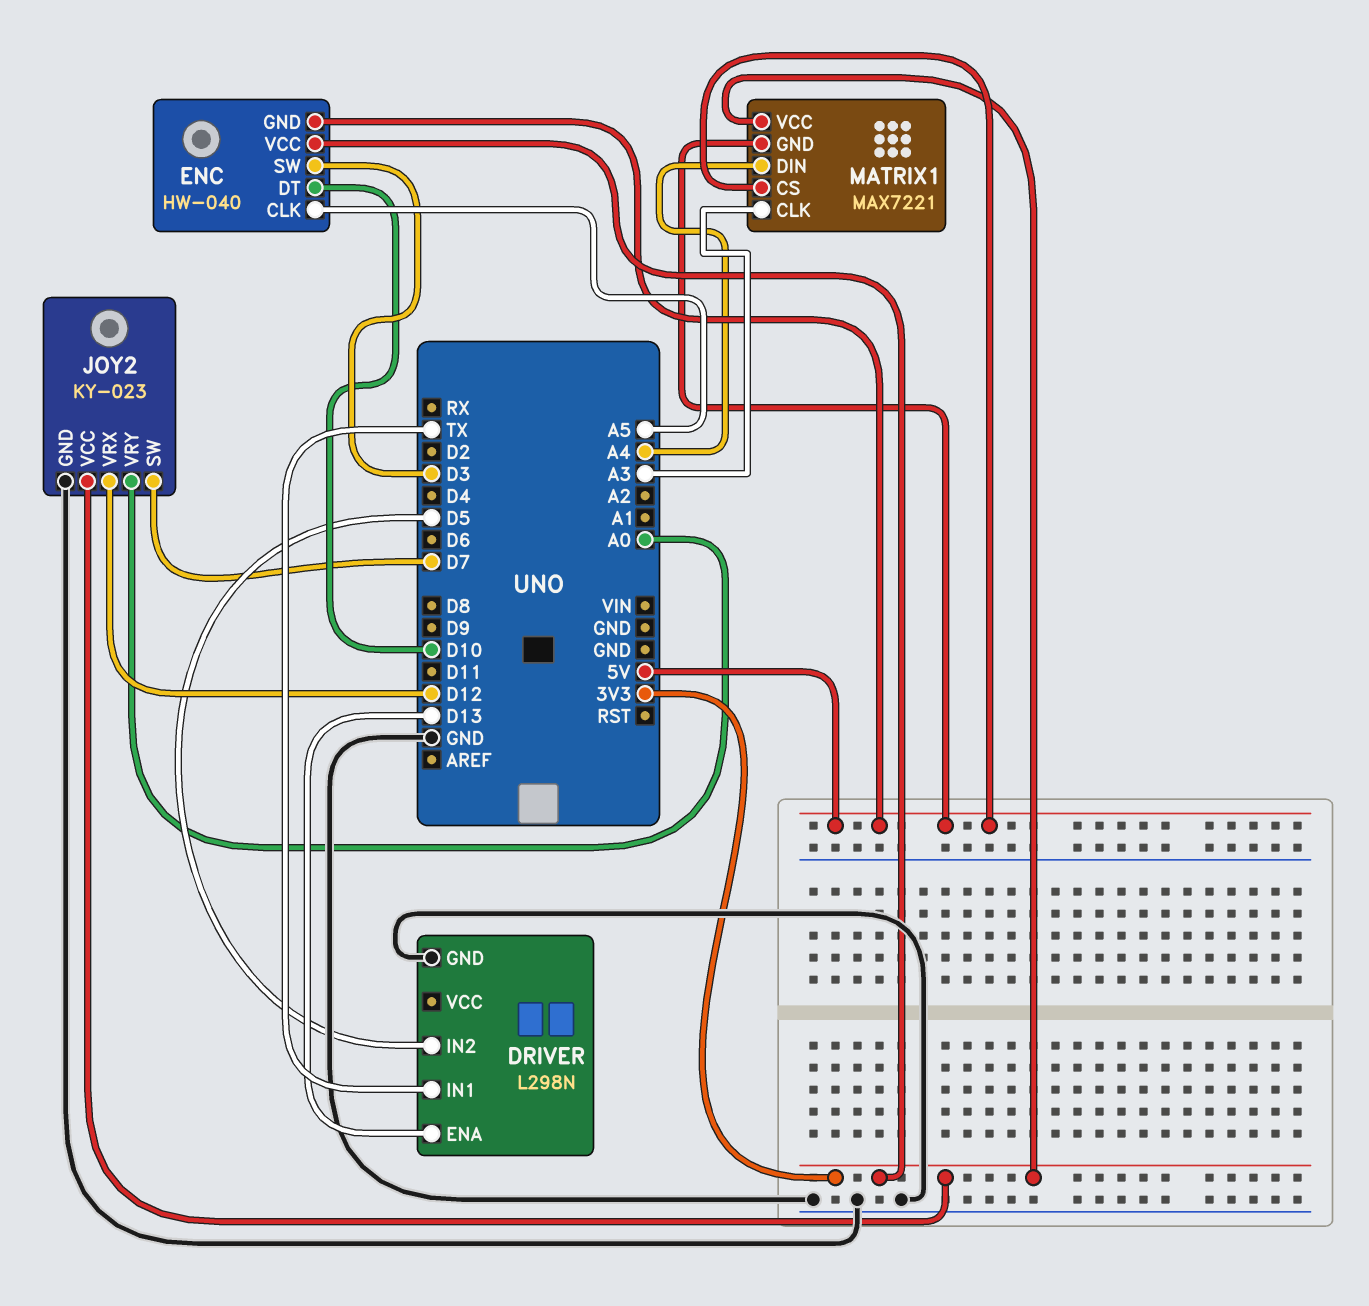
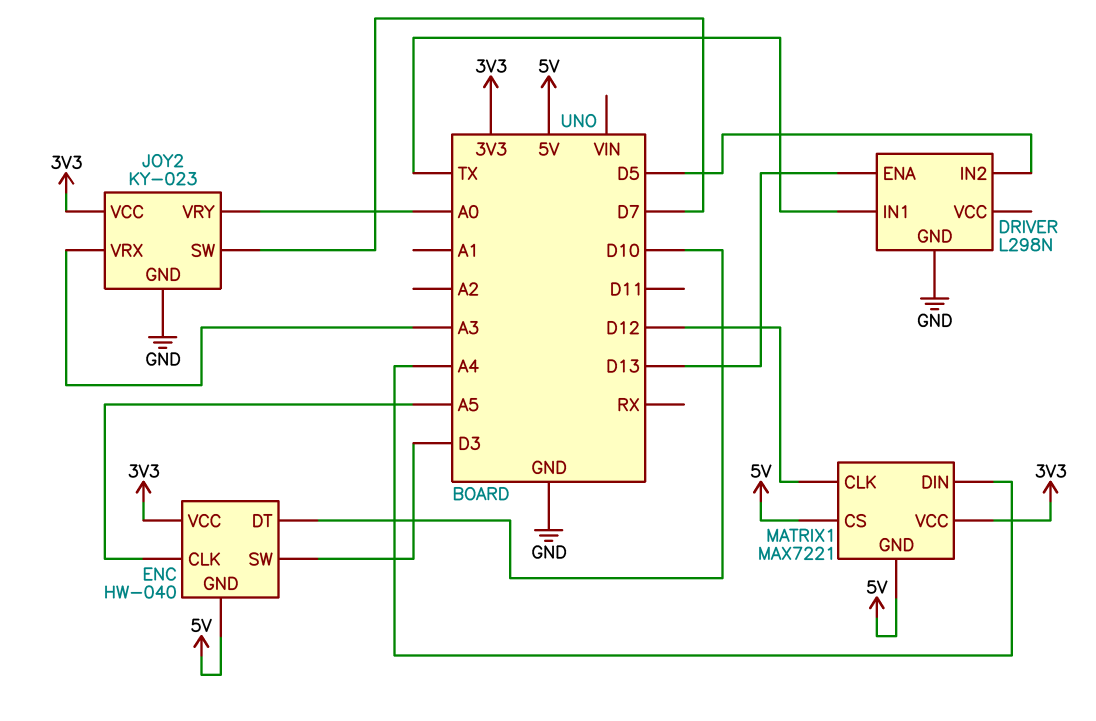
JOY2 pin VRX: D12 -> A3
MATRIX1 pin CLK: A3 -> D12

